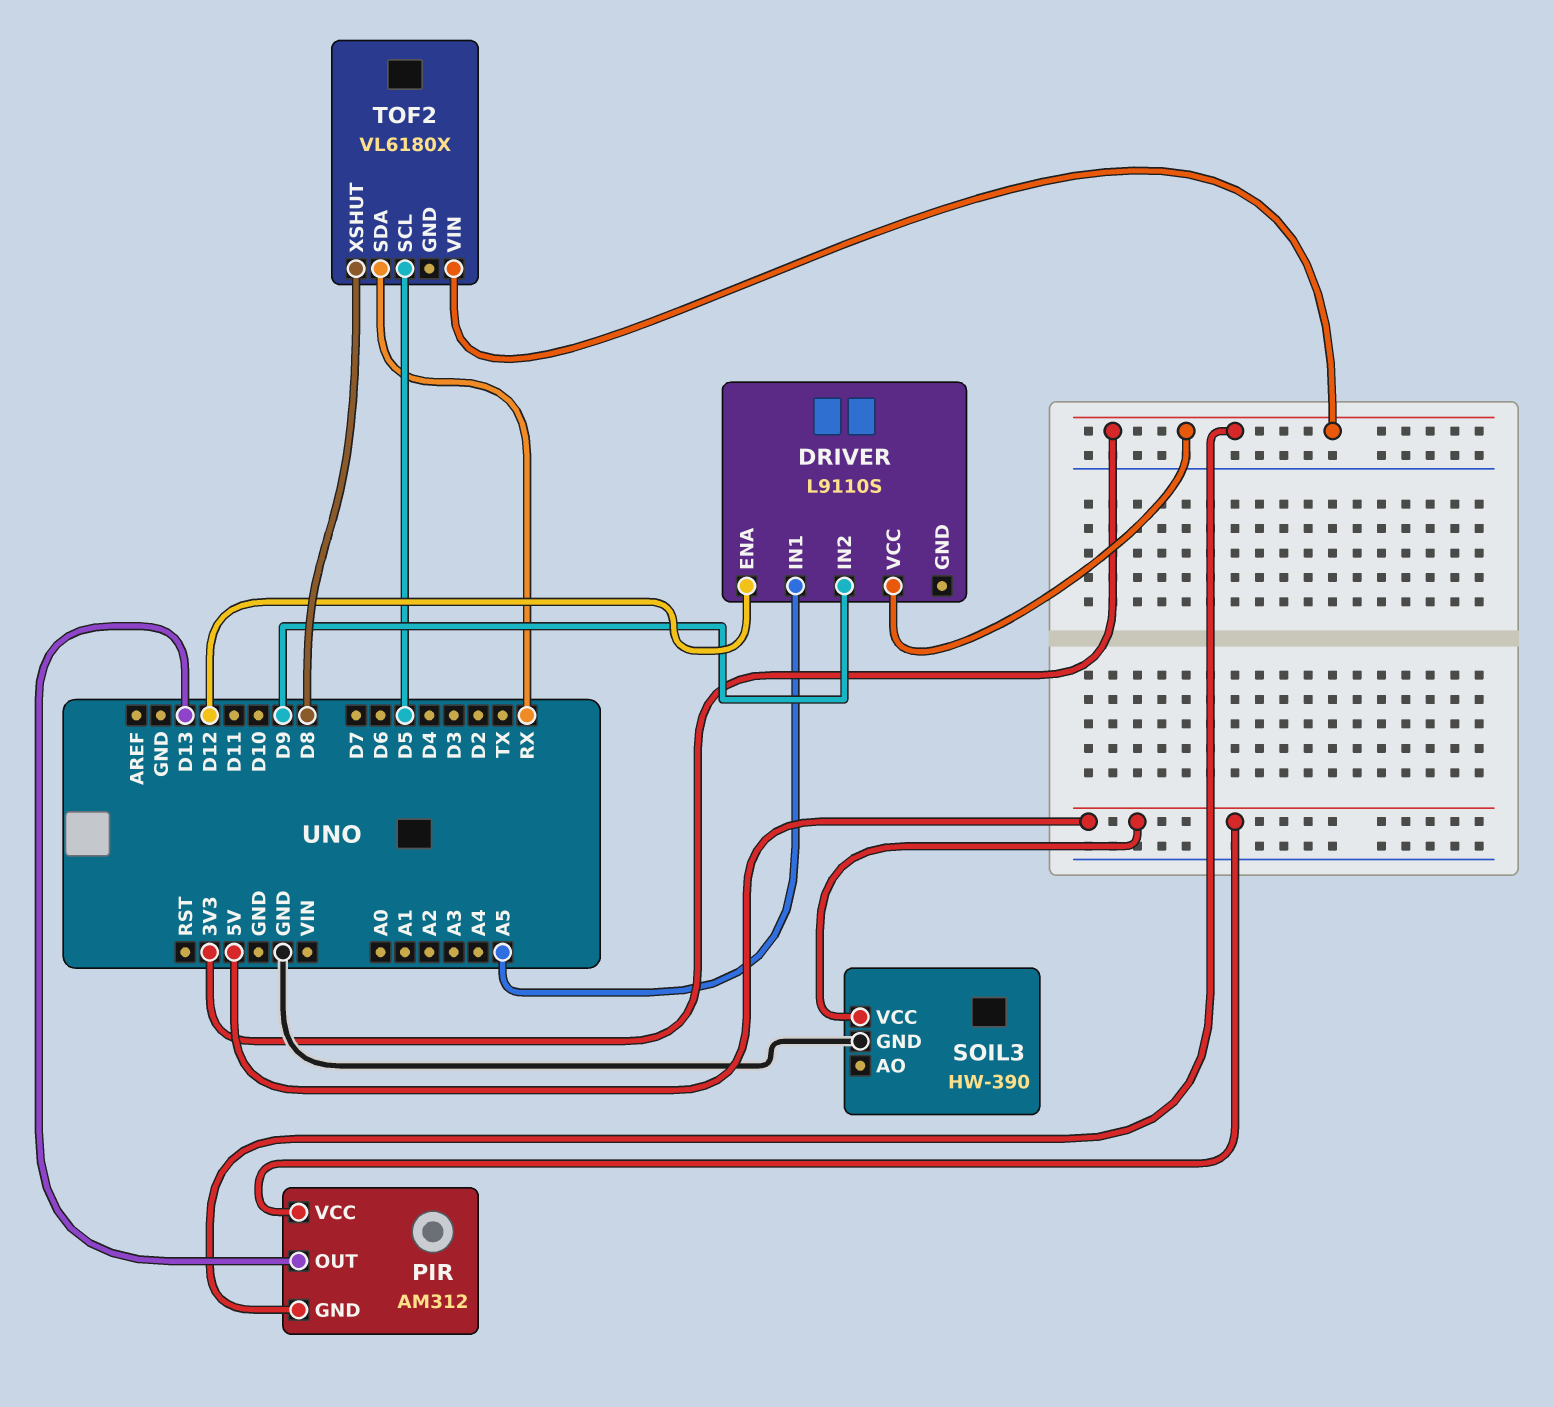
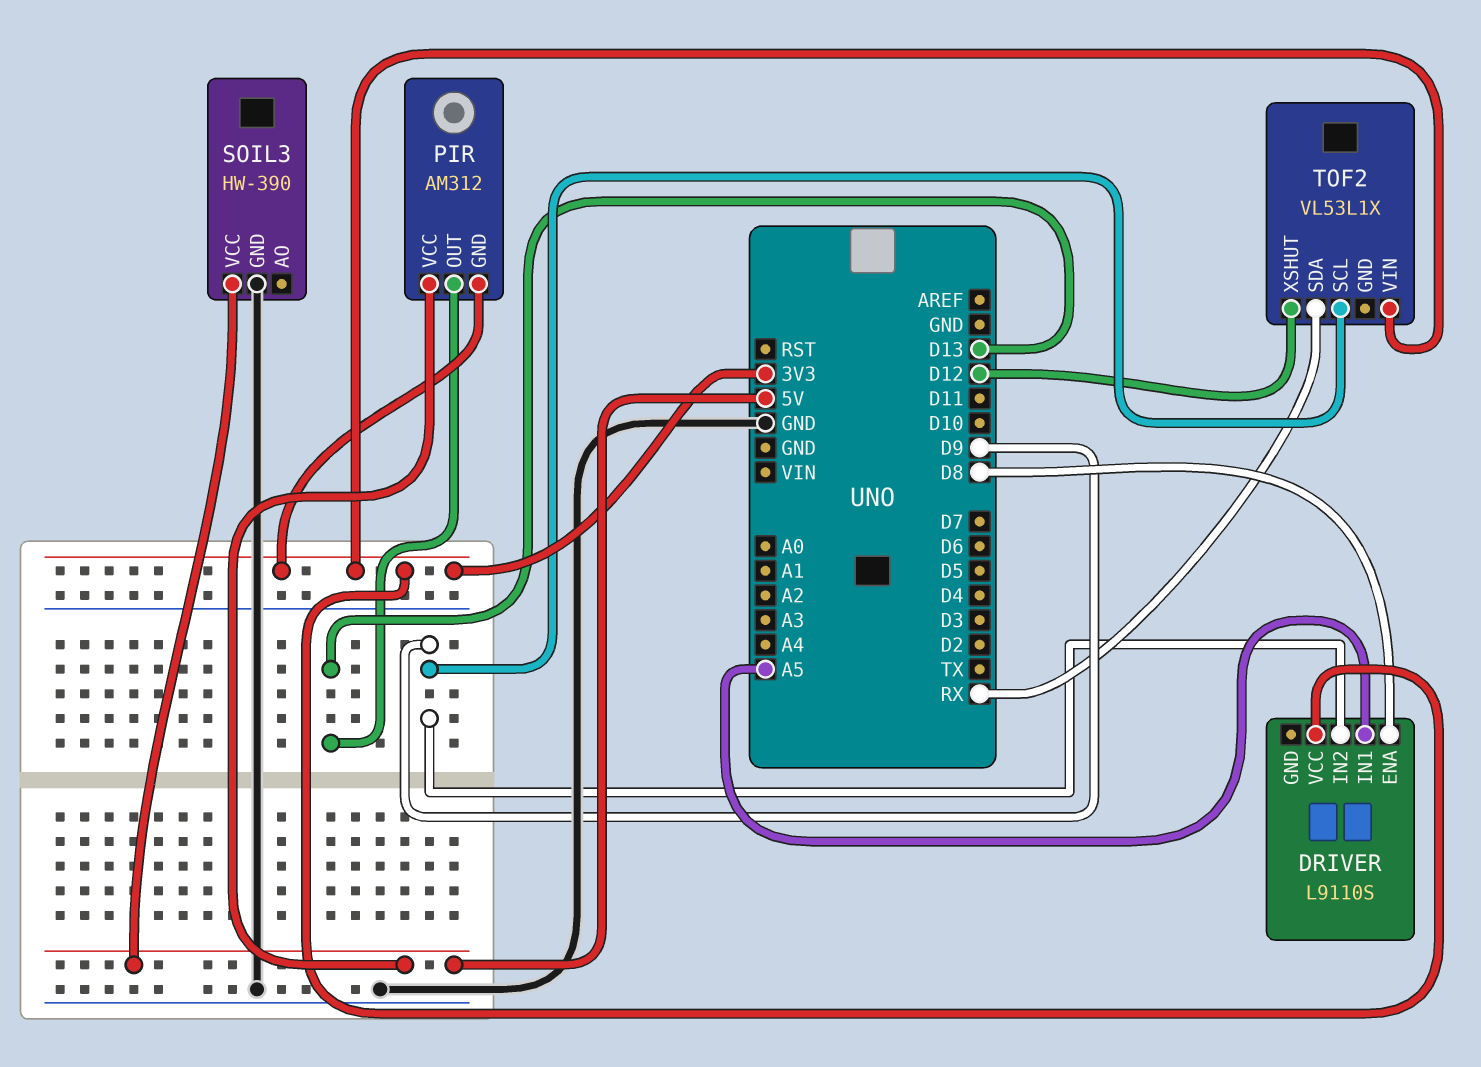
DRIVER pin ENA: D12 -> D8
TOF2: VL6180X -> VL53L1X
TOF2 pin SCL: D5 -> D9
TOF2 pin XSHUT: D8 -> D12

